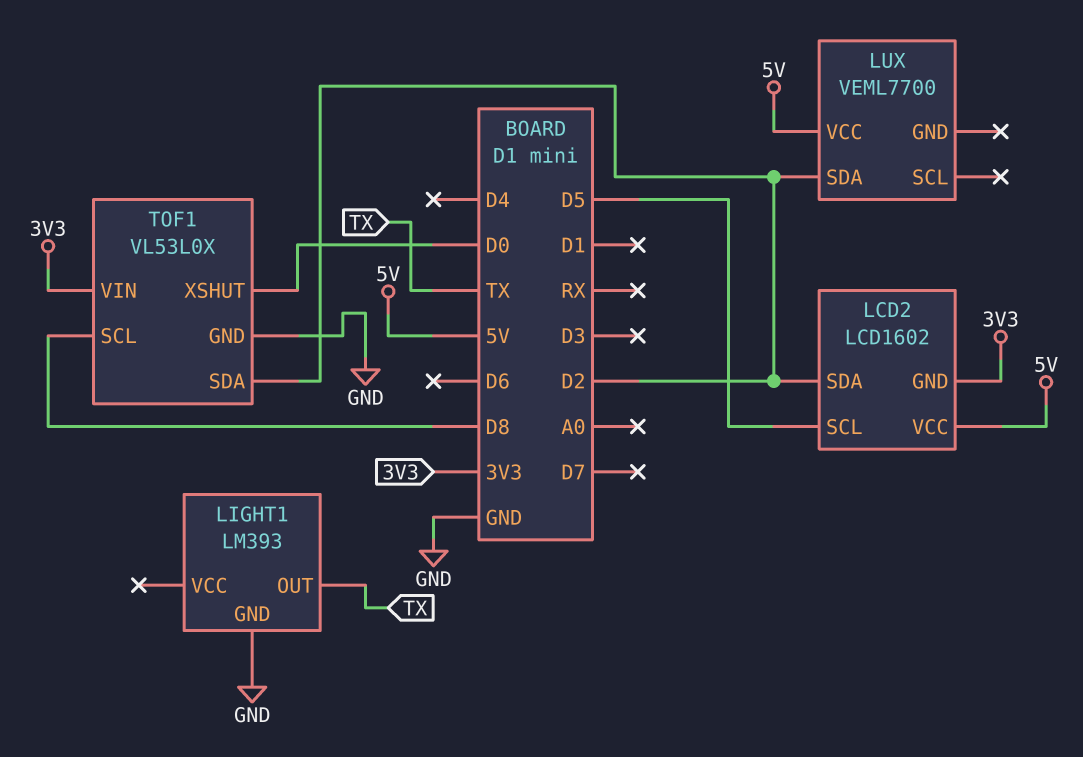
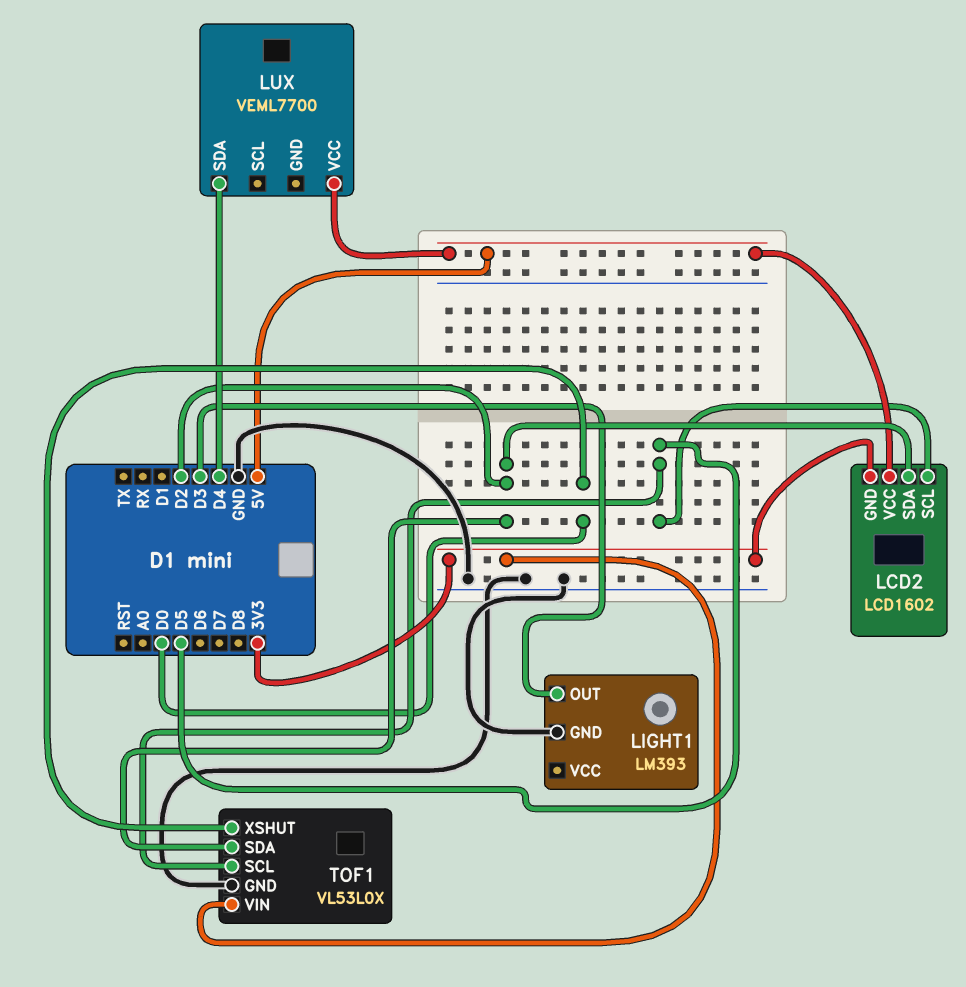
LIGHT1 pin OUT: TX -> D3
LUX pin SDA: D2 -> D4
TOF1 pin SCL: D8 -> D5

